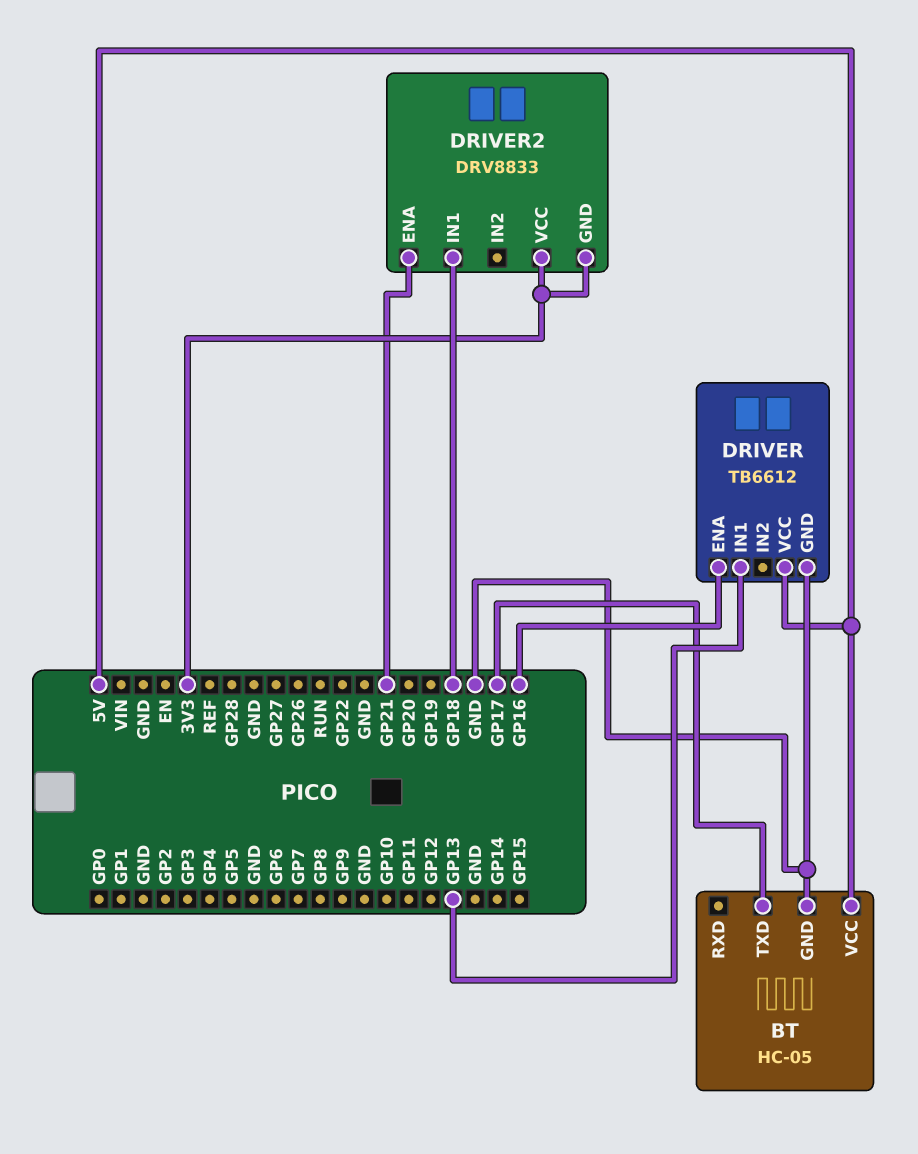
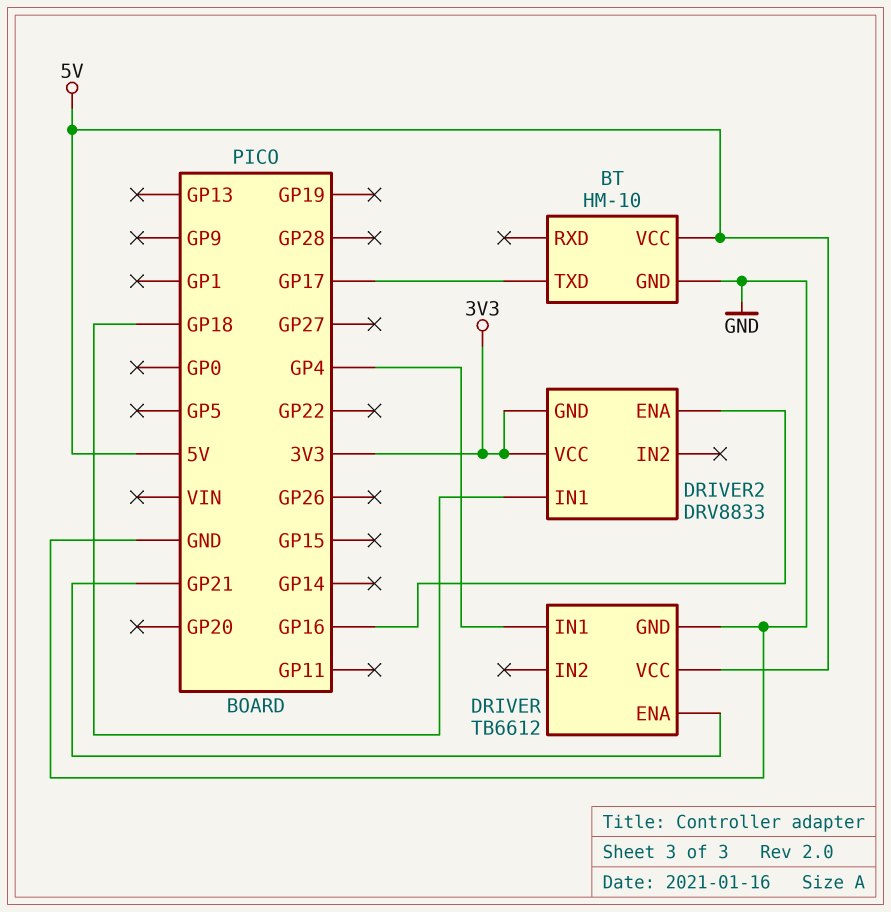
BT: HC-05 -> HM-10
DRIVER pin ENA: GP16 -> GP21
DRIVER pin IN1: GP13 -> GP4
DRIVER2 pin ENA: GP21 -> GP16

